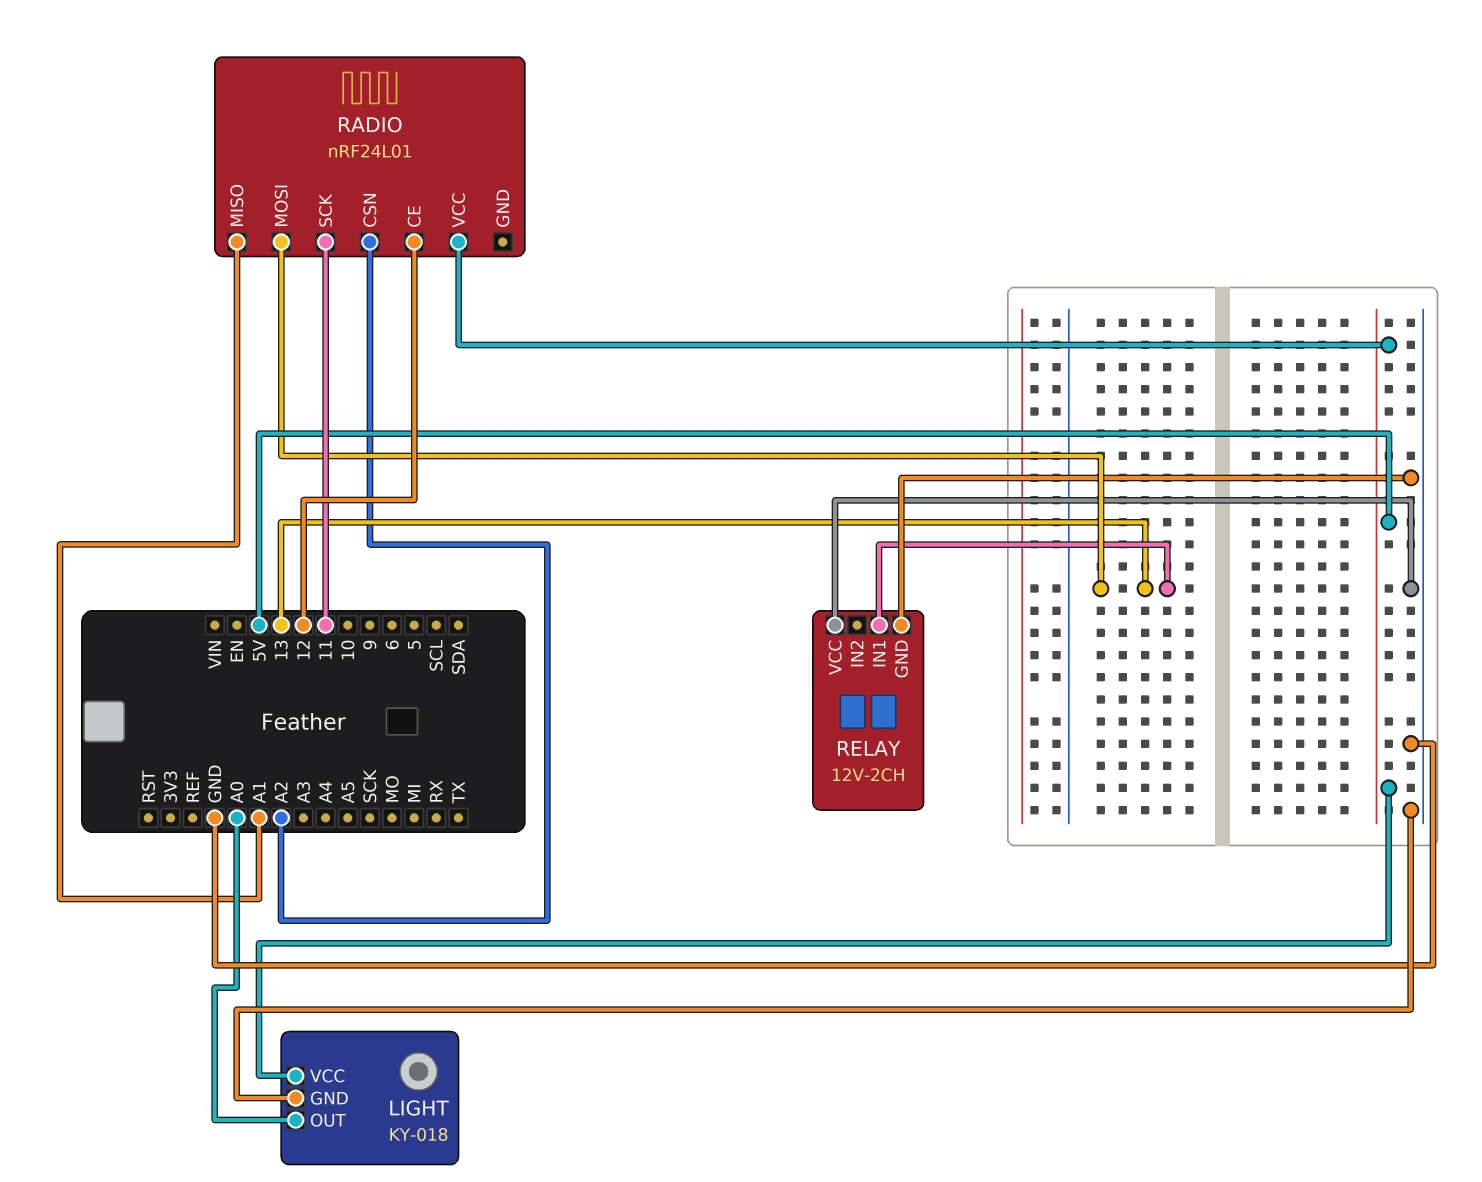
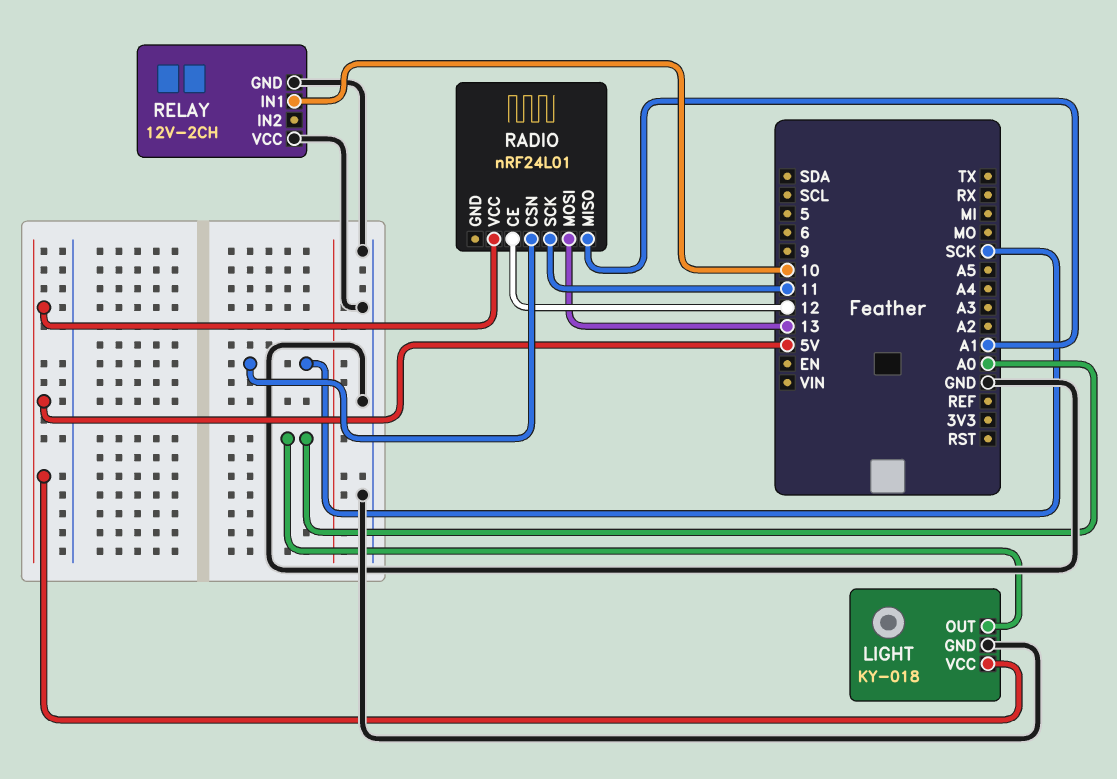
RADIO pin CSN: A2 -> SCK
RELAY pin IN1: 13 -> 10

